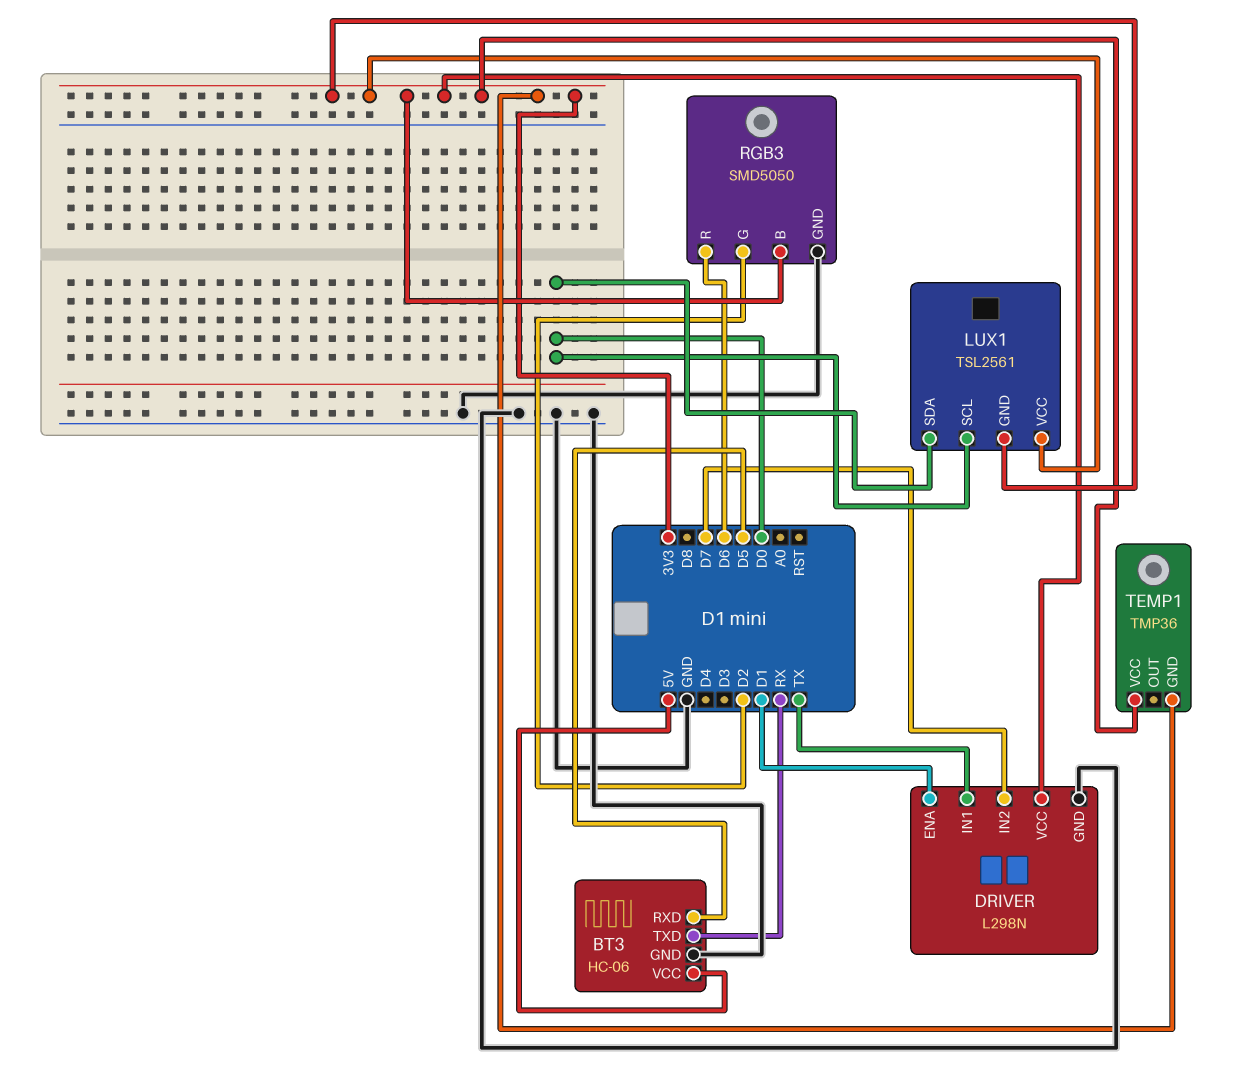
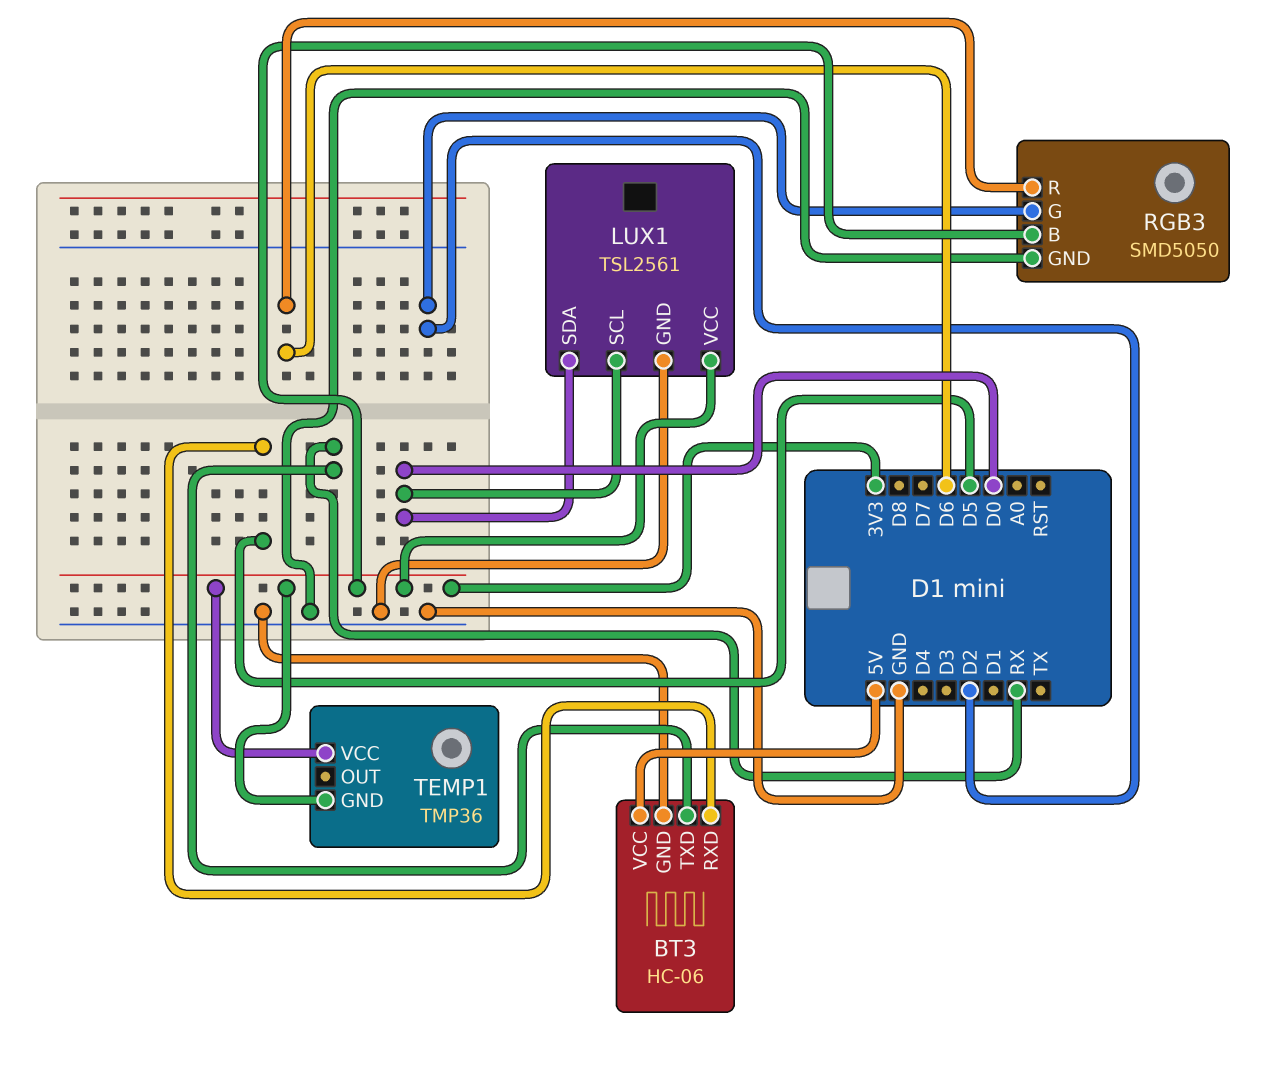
DRIVER: L298N -> none
DRIVER pin ENA: D1 -> none
DRIVER pin GND: GND -> none
DRIVER pin IN1: TX -> none
DRIVER pin IN2: D7 -> none
DRIVER pin VCC: 3V3 -> none
LUX1 pin GND: 3V3 -> GND

